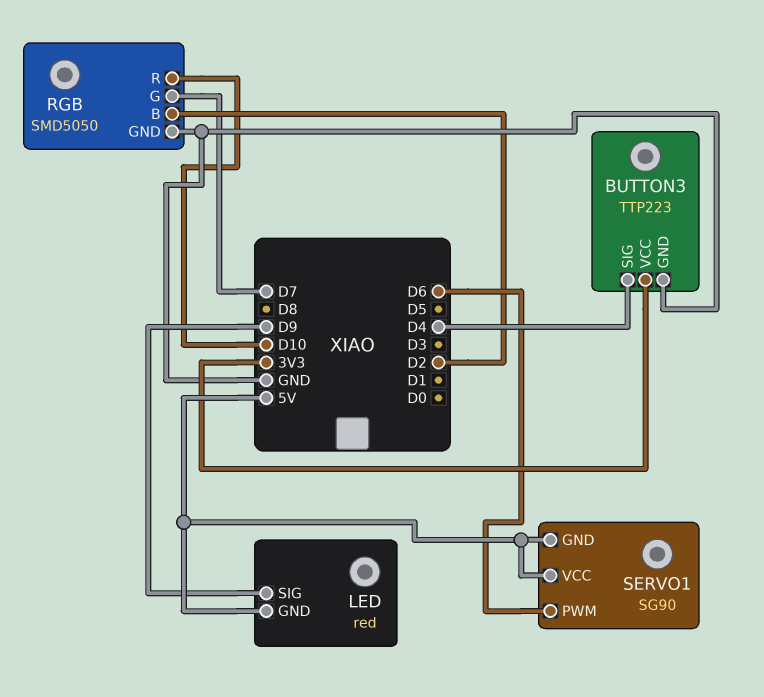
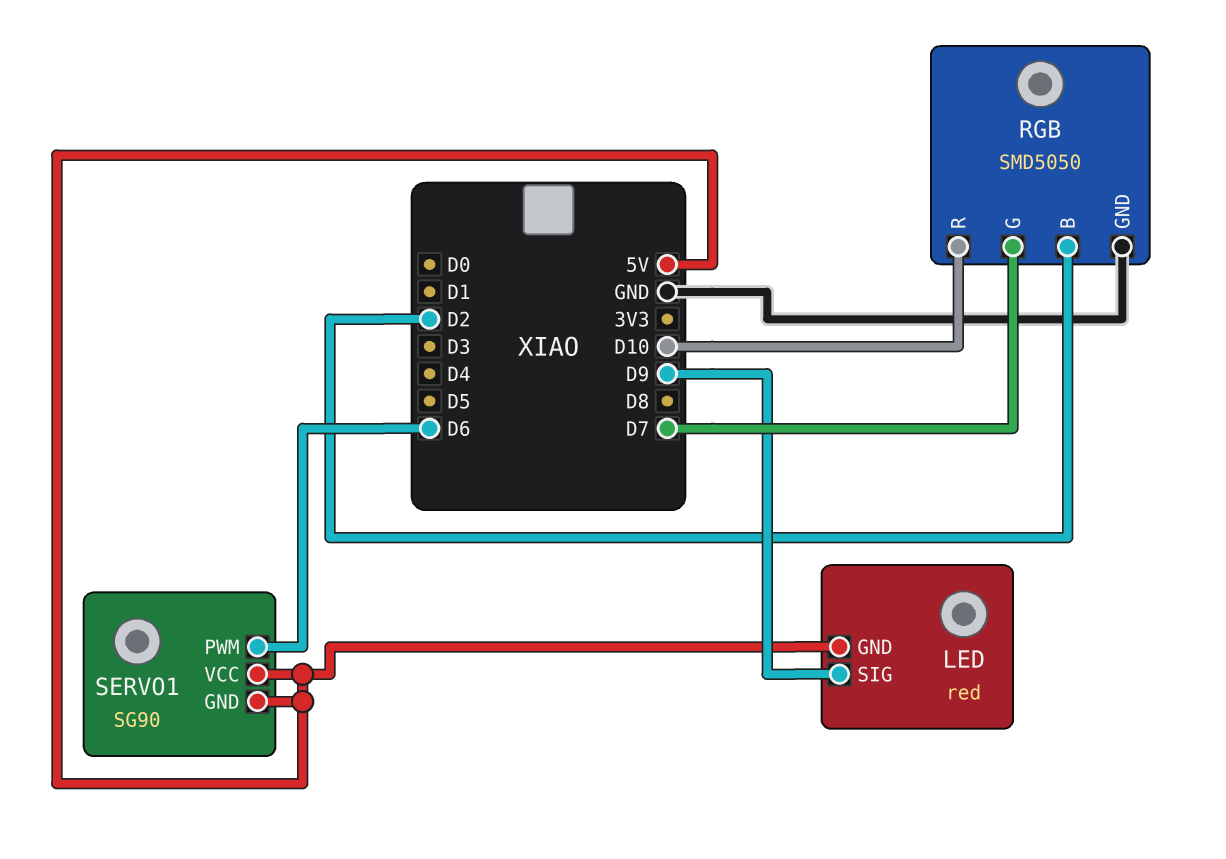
BUTTON3: TTP223 -> none
BUTTON3 pin GND: GND -> none
BUTTON3 pin SIG: D4 -> none
BUTTON3 pin VCC: 3V3 -> none

